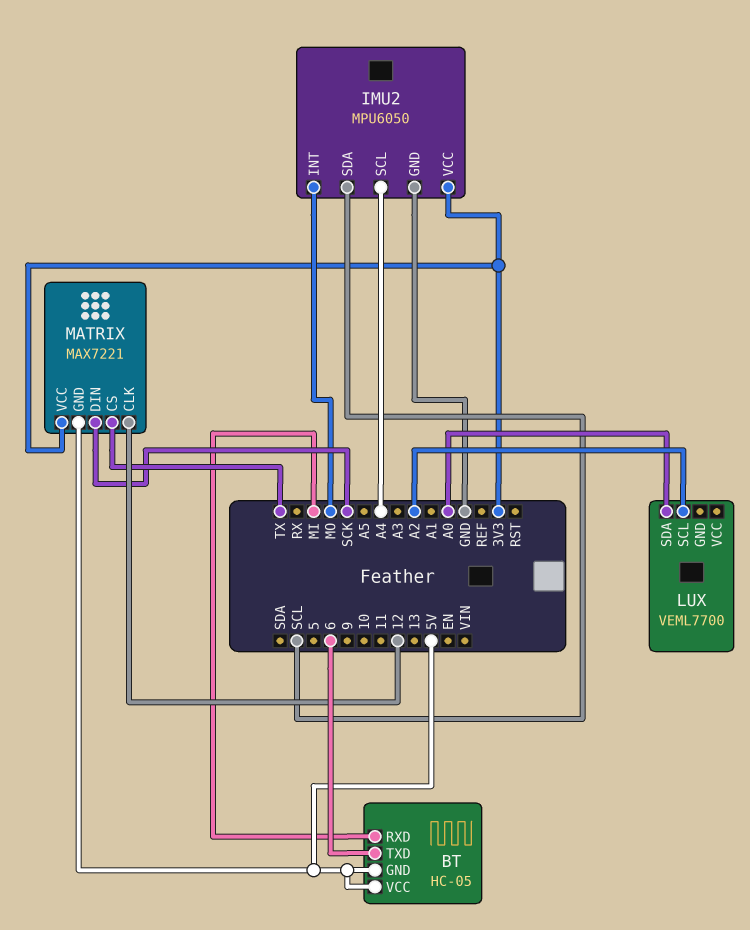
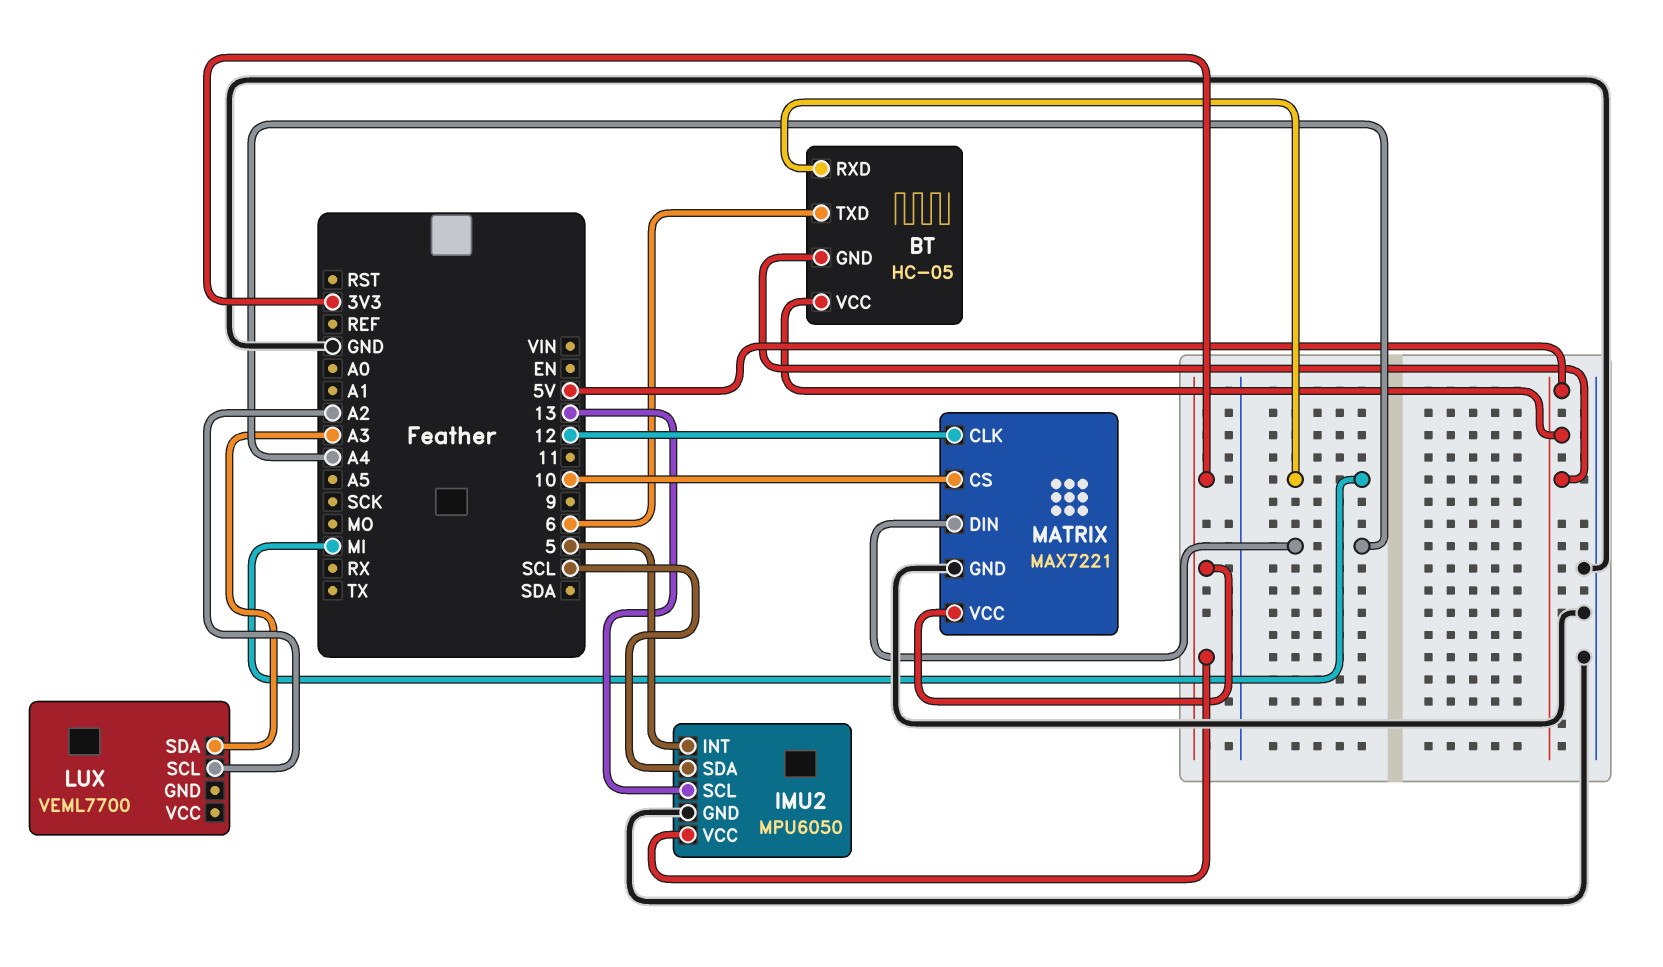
IMU2 pin INT: MO -> 5
IMU2 pin SCL: A4 -> 13
LUX pin SDA: A0 -> A3
MATRIX pin CS: TX -> 10
MATRIX pin DIN: SCK -> A4
MATRIX pin GND: 5V -> GND

